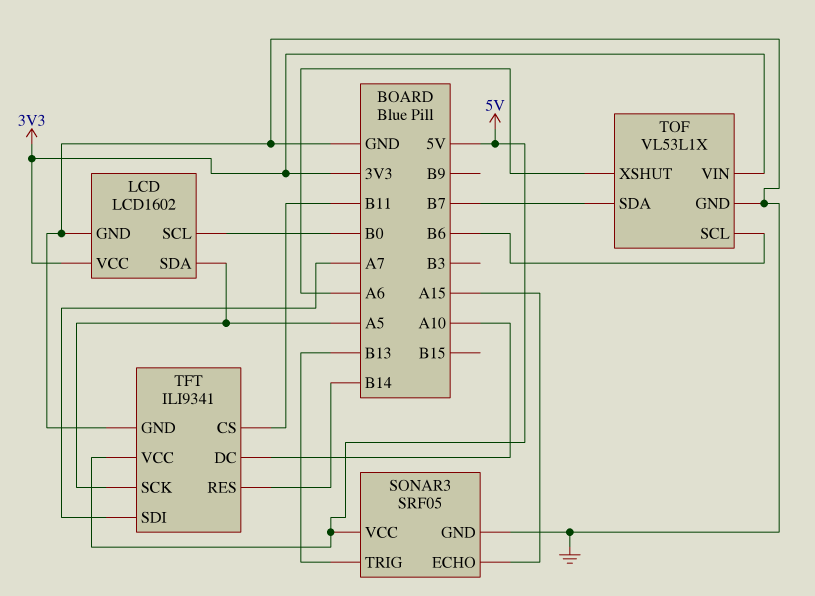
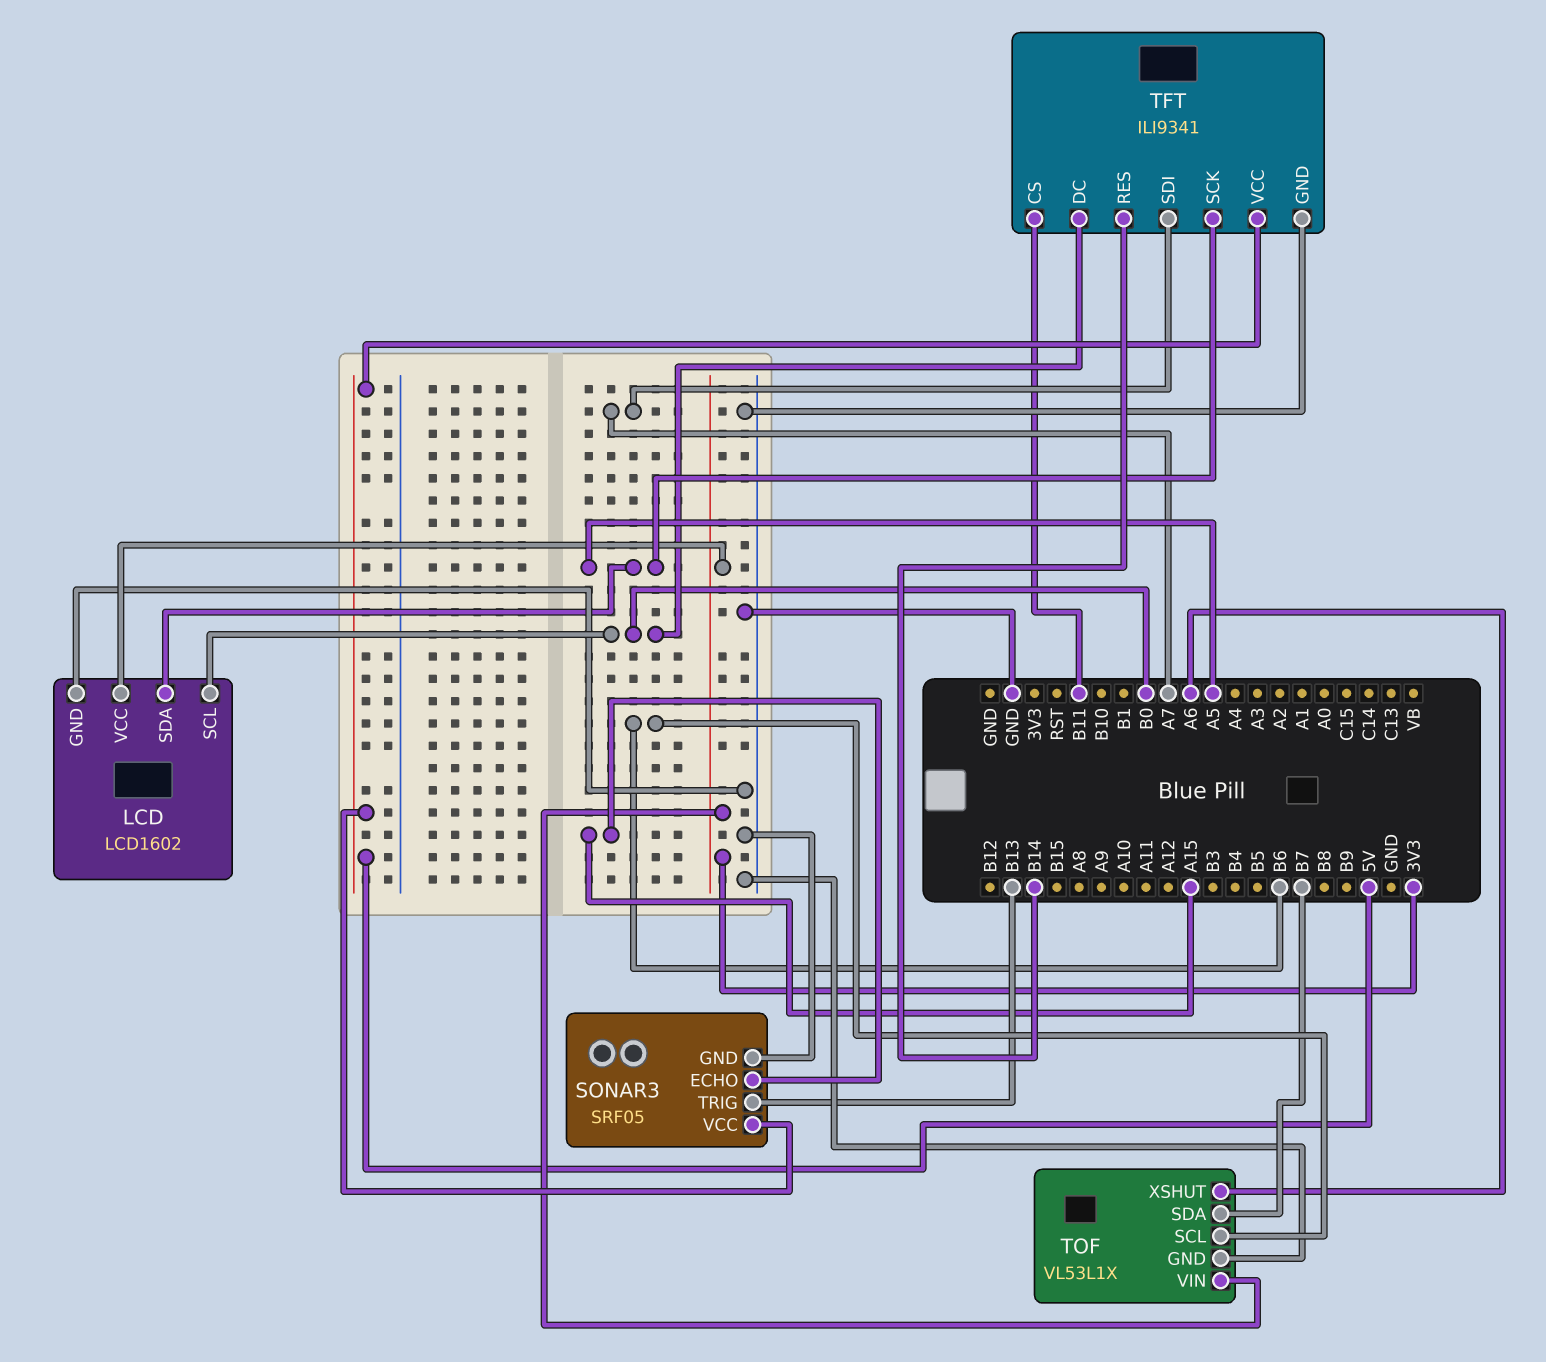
TFT pin DC: A10 -> B0

